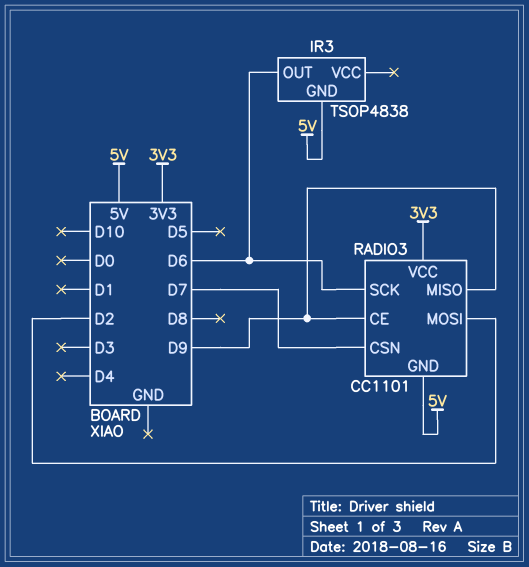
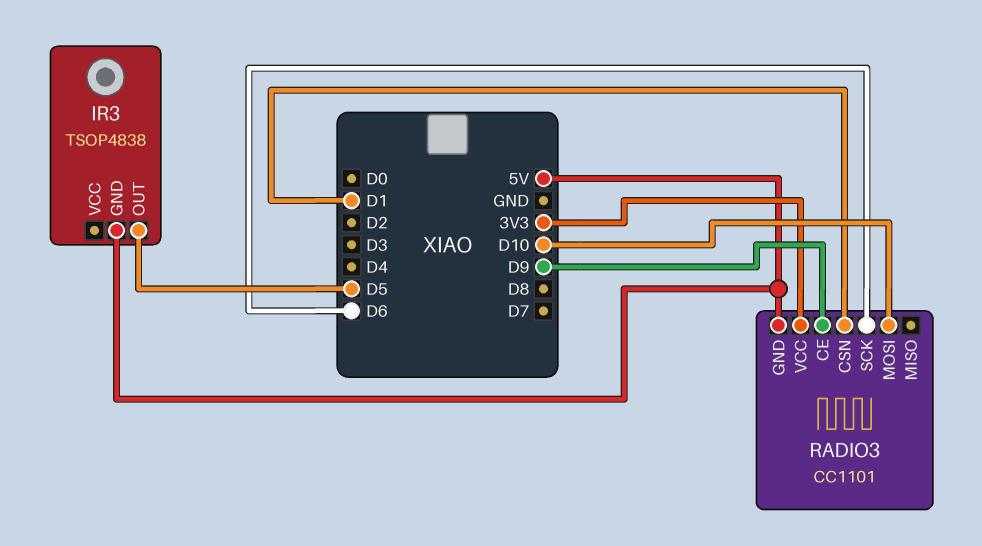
IR3 pin OUT: D6 -> D5
RADIO3 pin CSN: D7 -> D1
RADIO3 pin MISO: D9 -> none
RADIO3 pin MOSI: D2 -> D10

